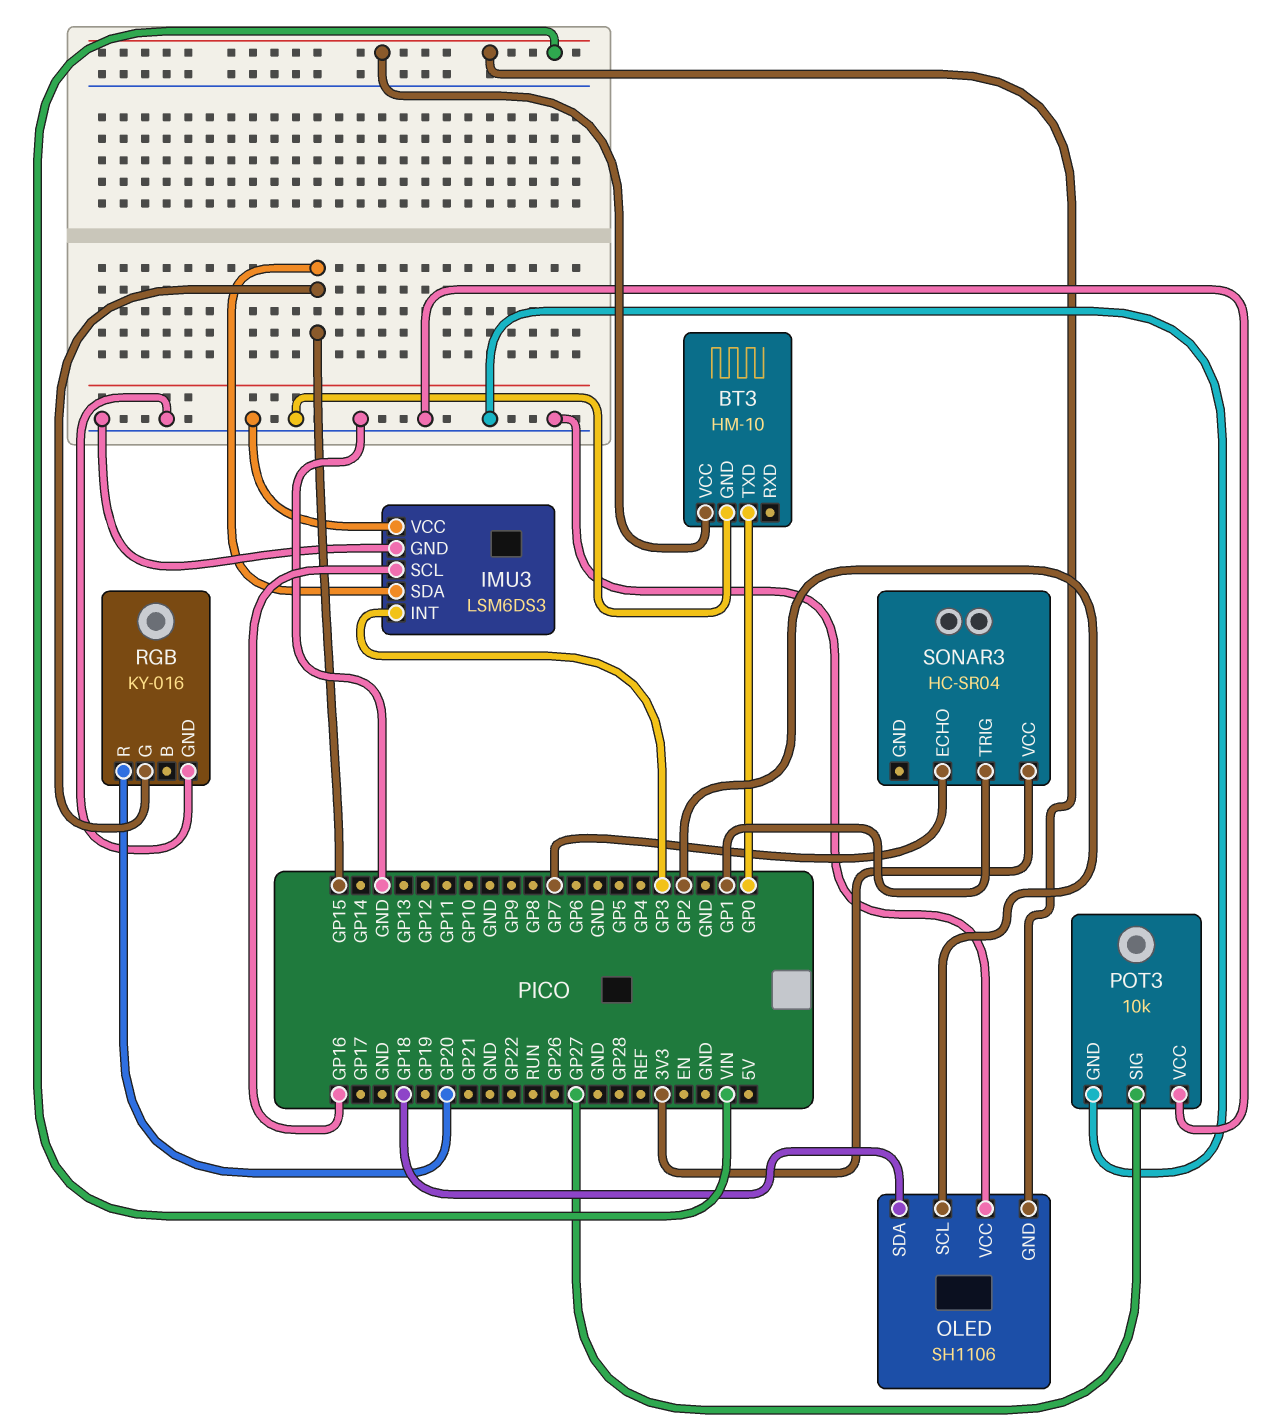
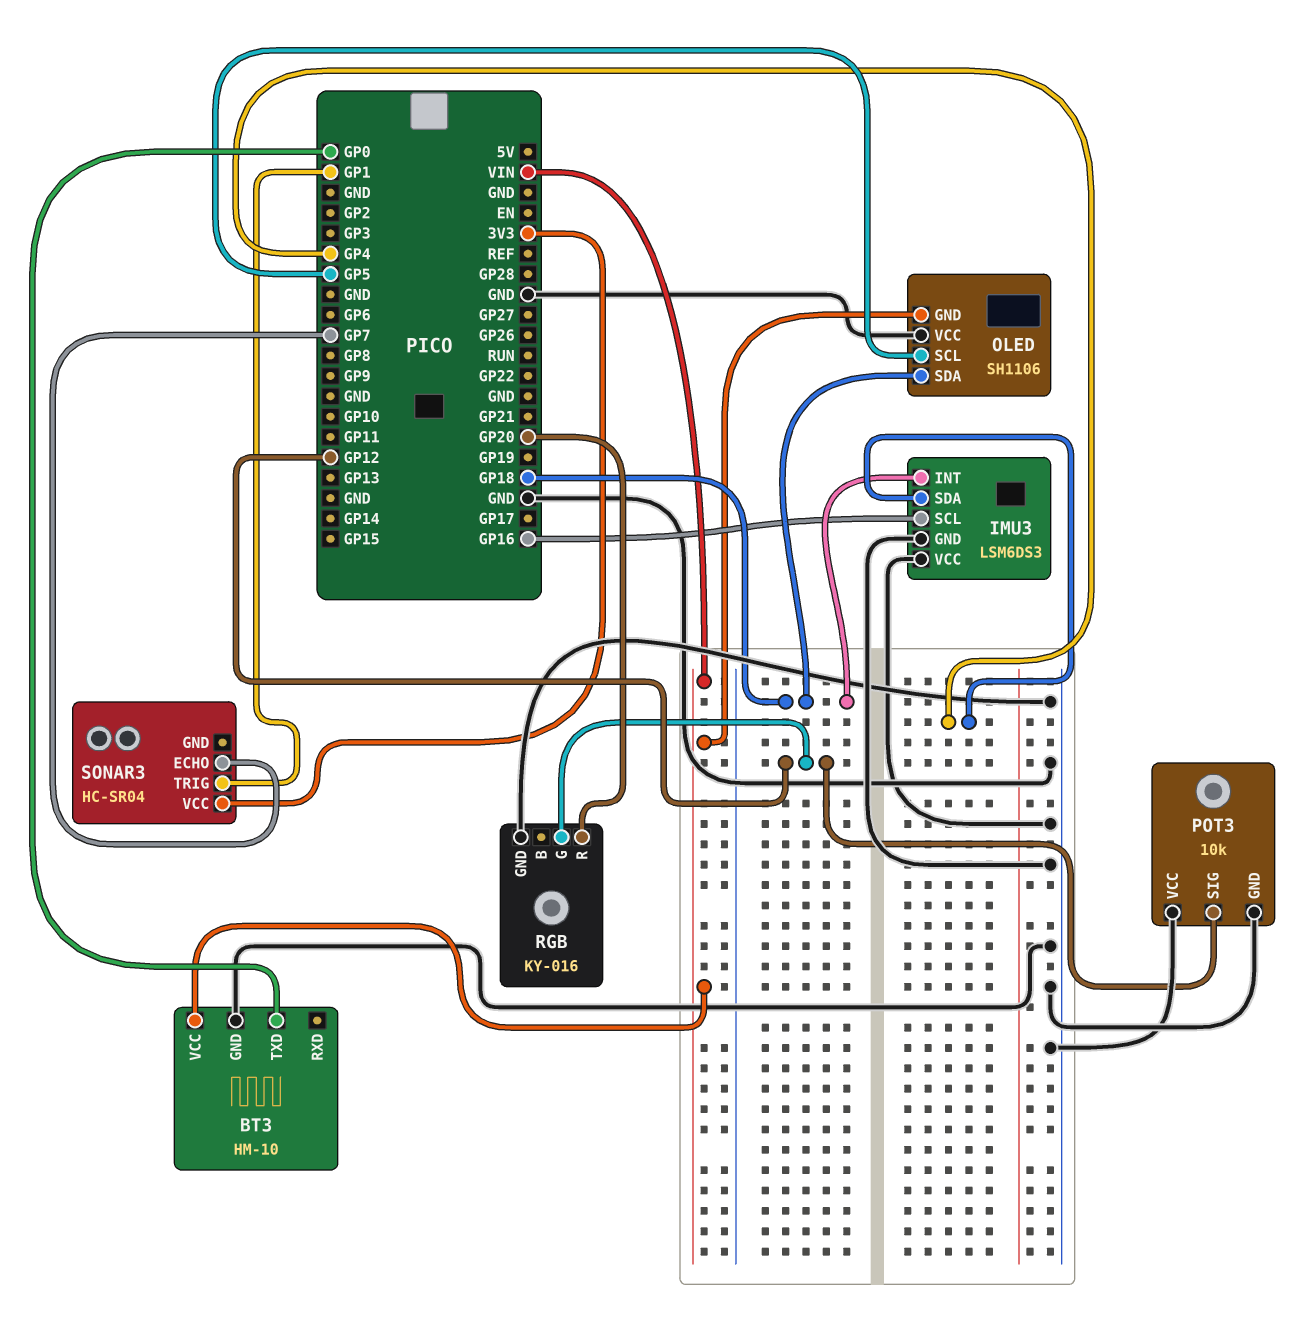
IMU3 pin INT: GP3 -> GP18
IMU3 pin SDA: GP15 -> GP4
OLED pin SCL: GP2 -> GP5
POT3 pin SIG: GP27 -> GP12
RGB pin G: GP15 -> GP12

